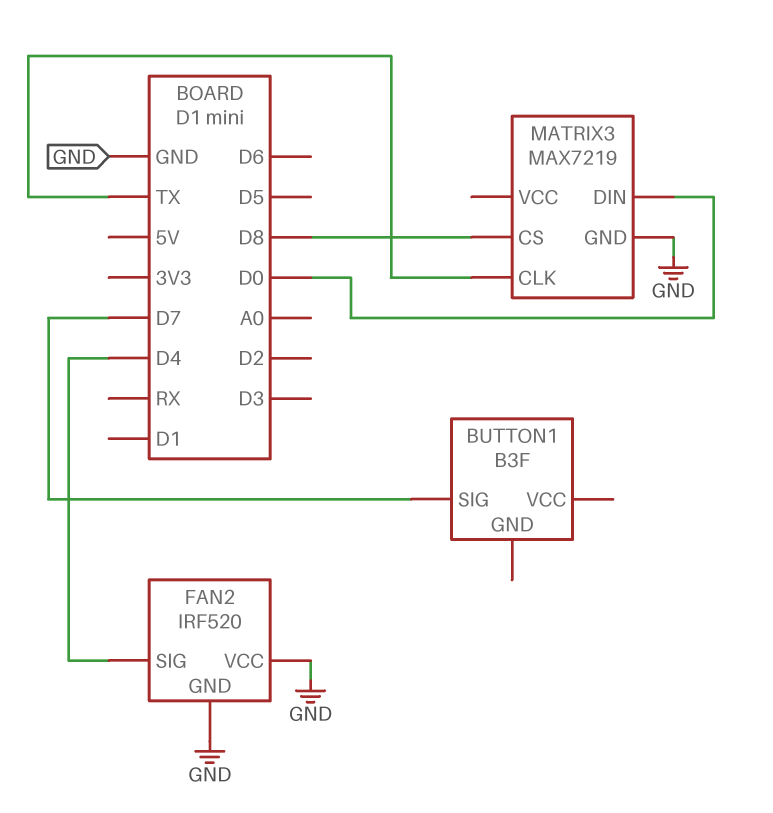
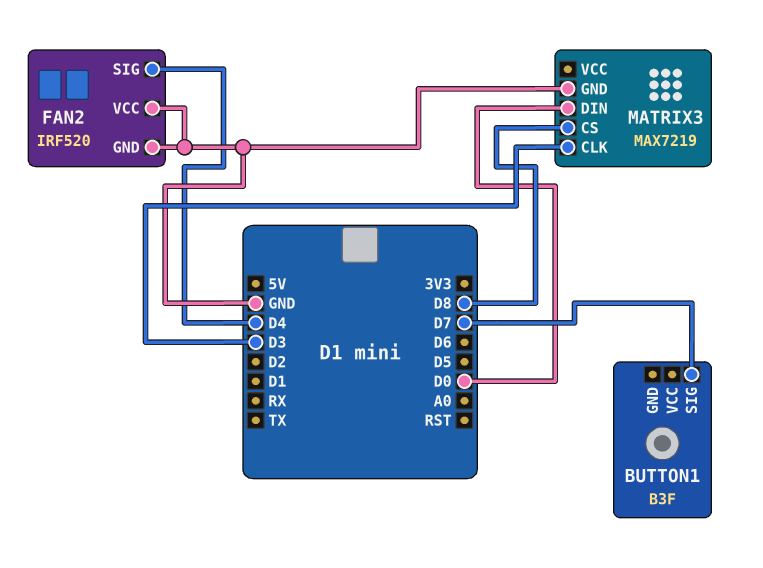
MATRIX3 pin CLK: TX -> D3

